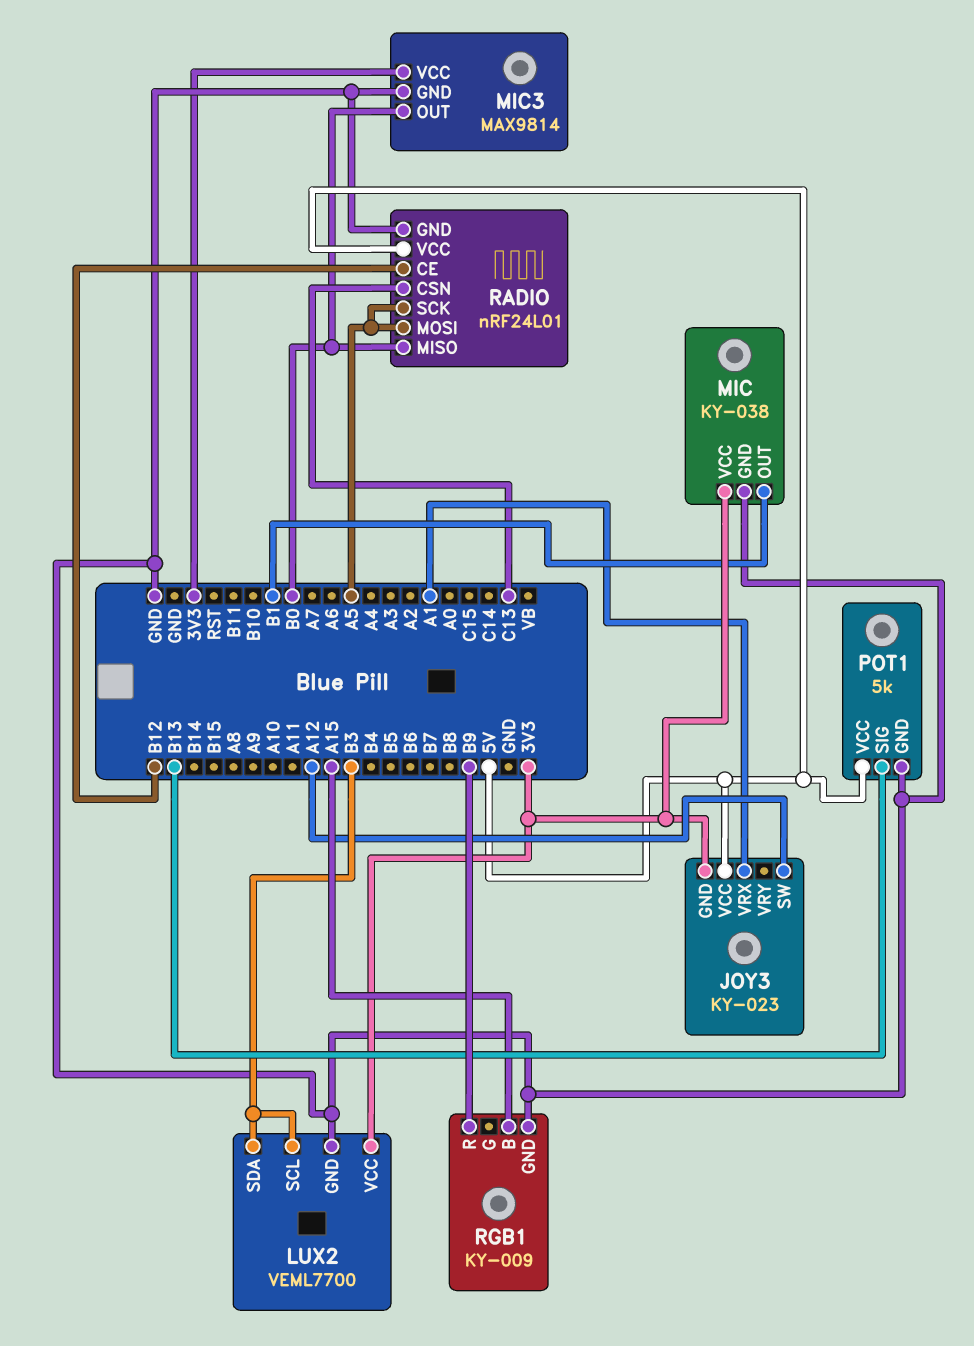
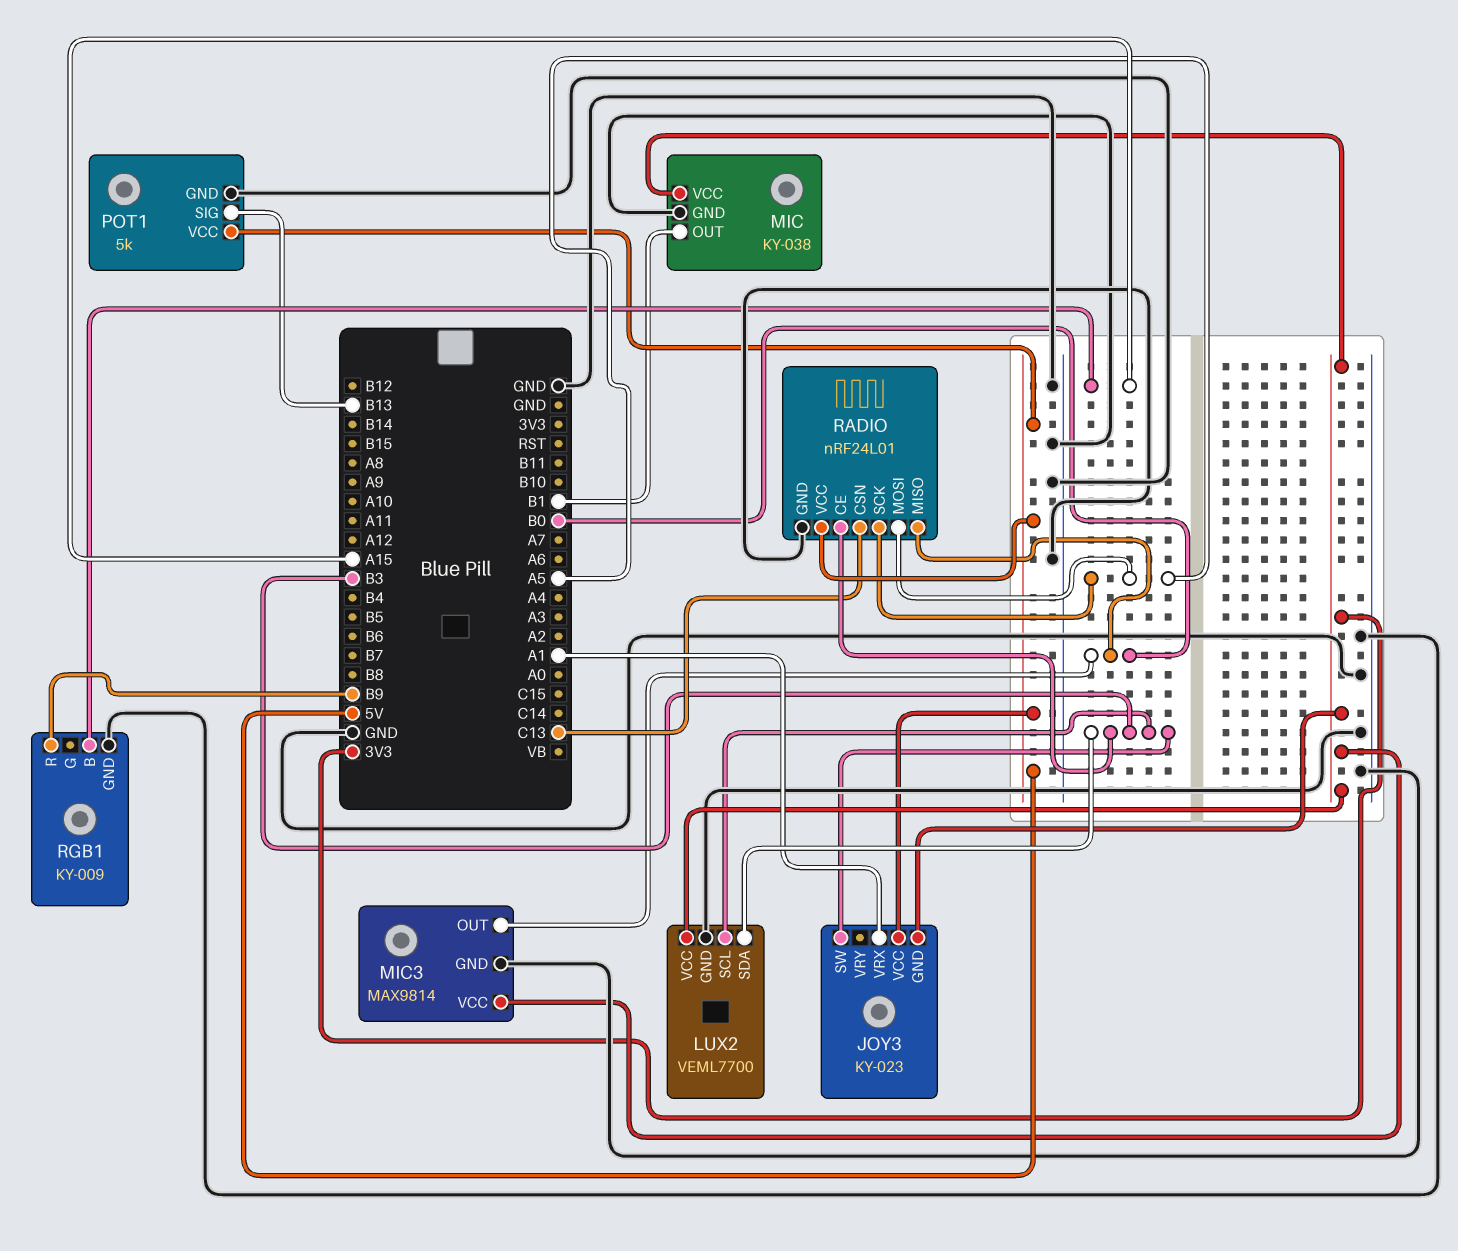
JOY3 pin SW: A12 -> B3
RADIO pin CE: B12 -> B3

